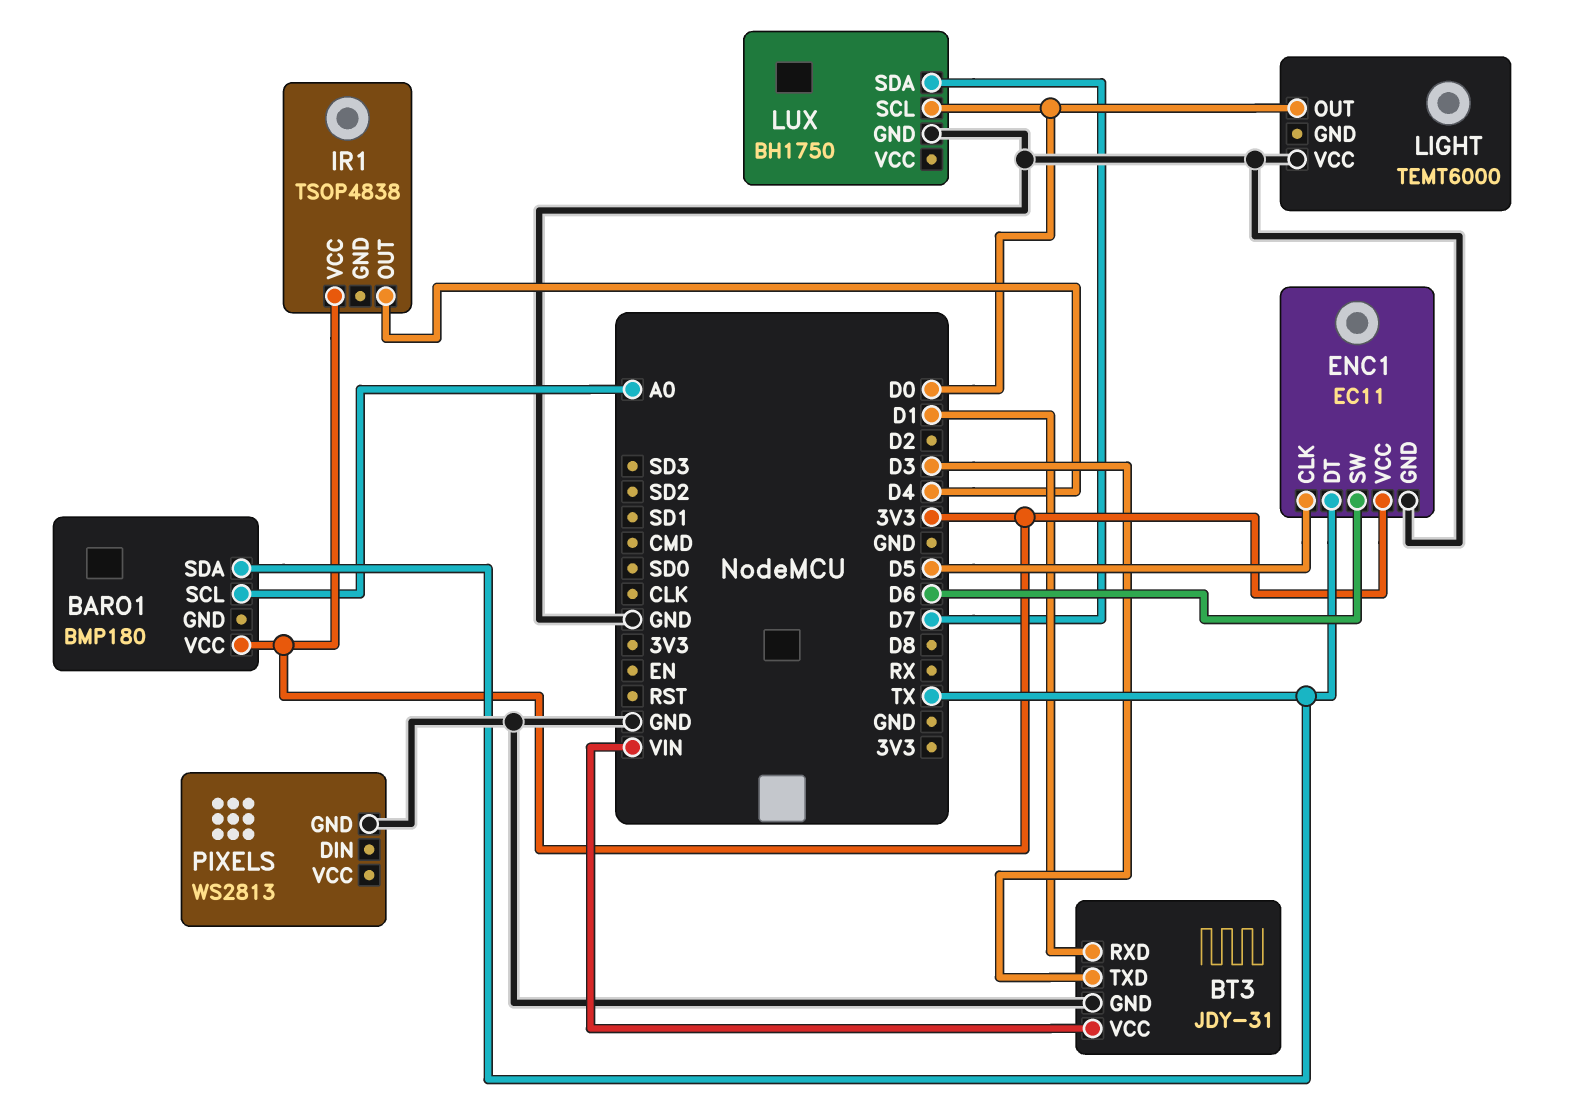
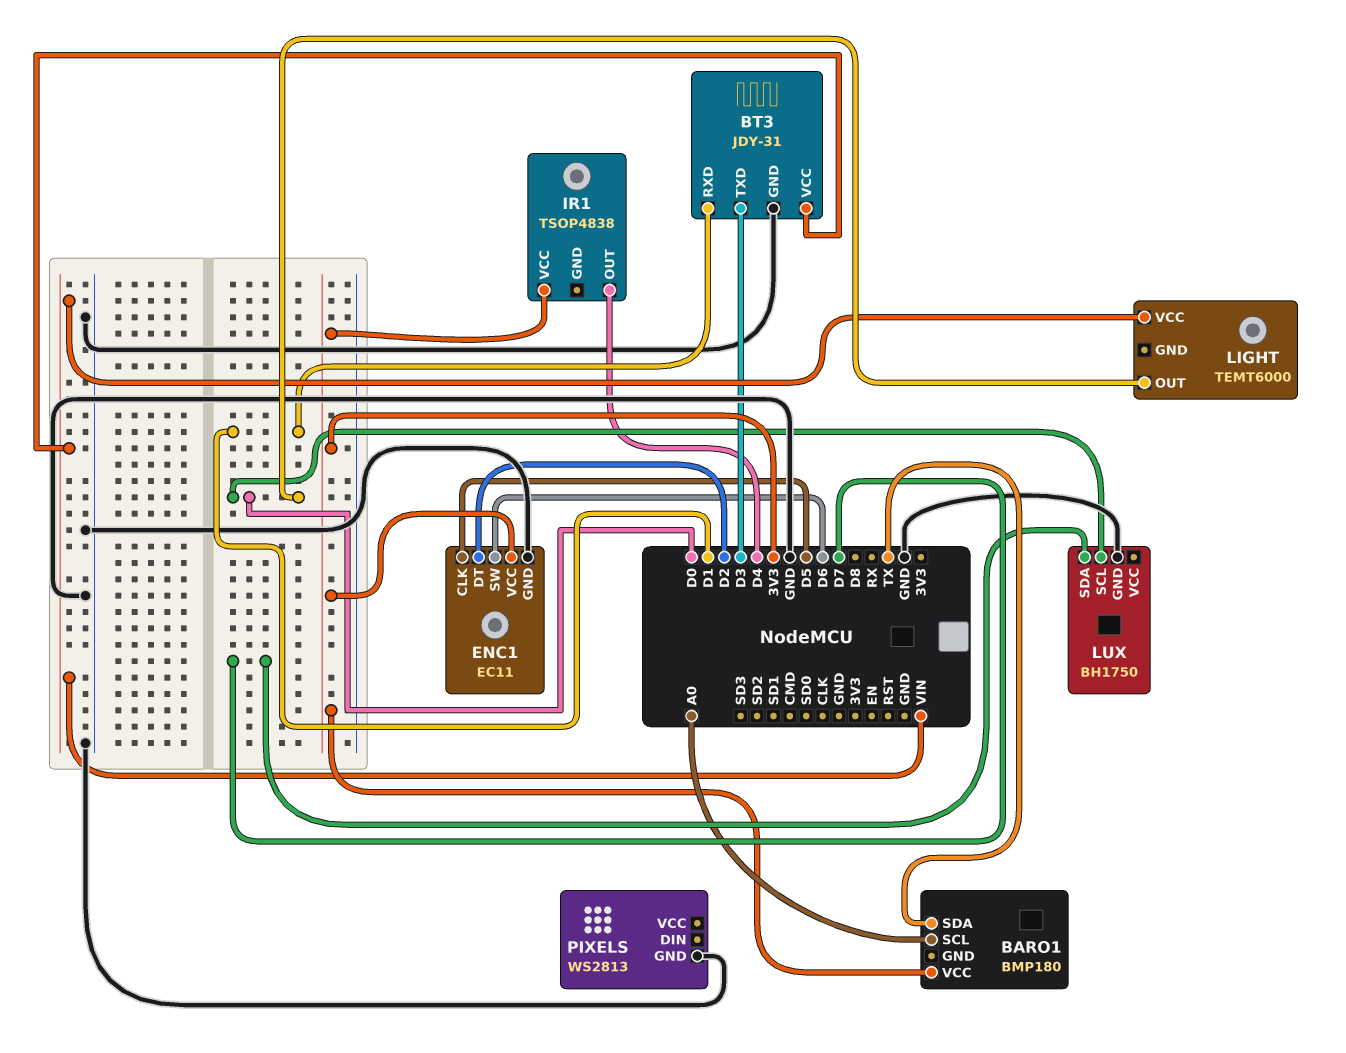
ENC1 pin DT: TX -> D2
LIGHT pin VCC: GND -> VIN

